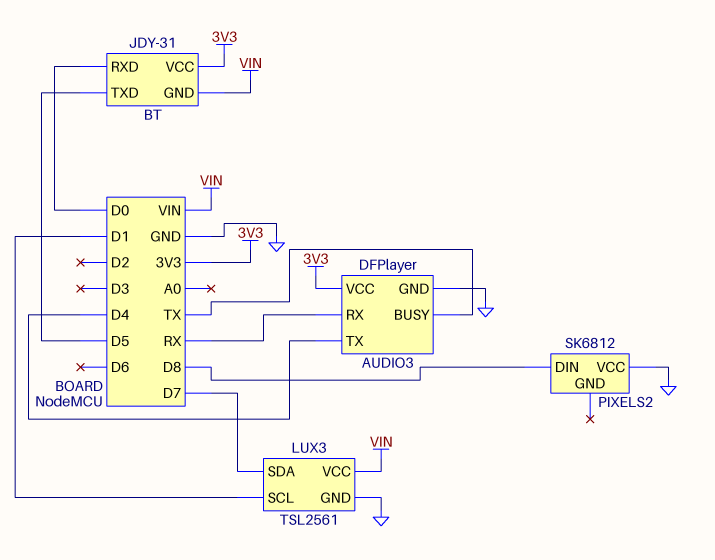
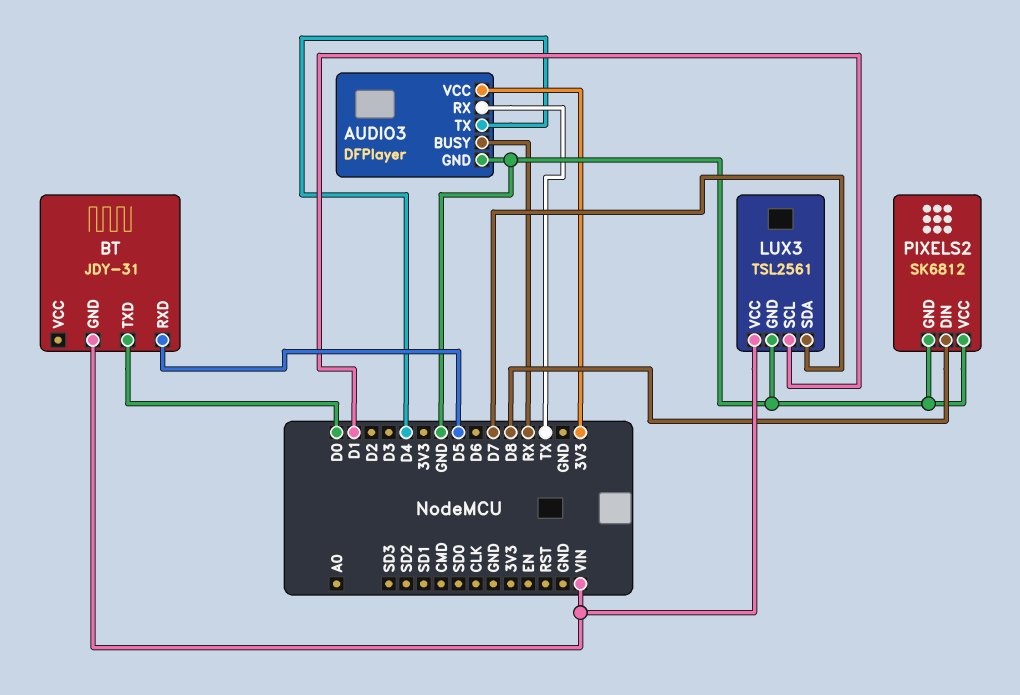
AUDIO3 pin BUSY: TX -> RX
AUDIO3 pin RX: RX -> TX
BT pin RXD: D0 -> D5
BT pin TXD: D5 -> D0
BT pin VCC: 3V3 -> none
PIXELS2 pin GND: none -> GND

